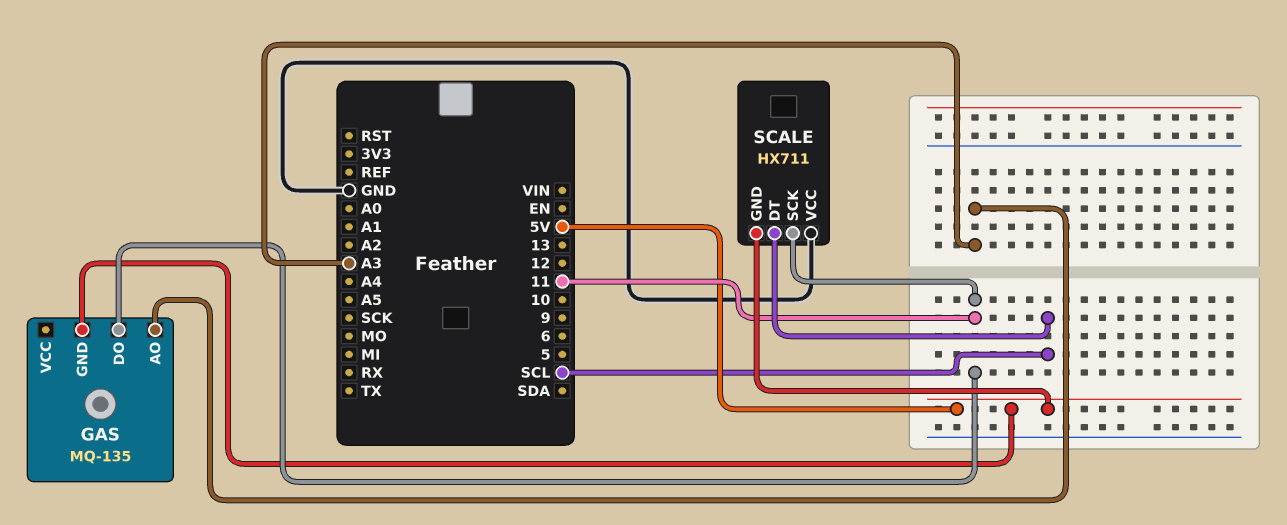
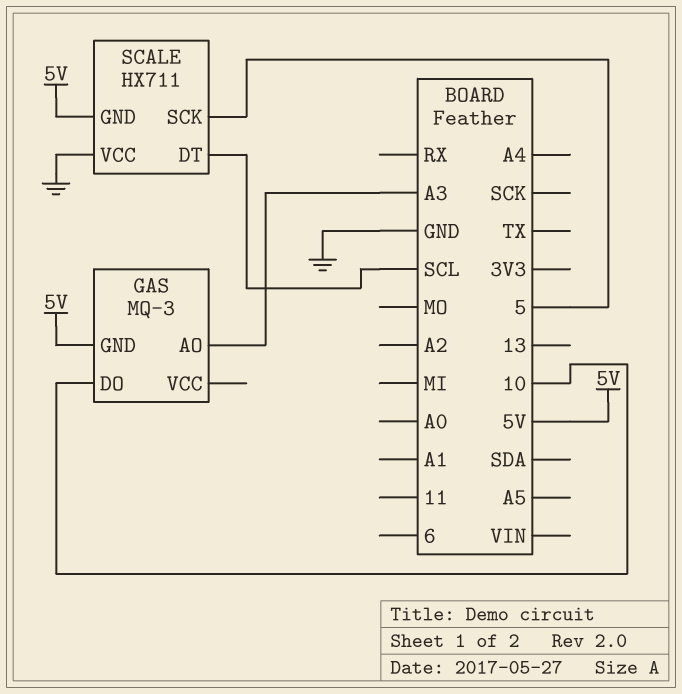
GAS: MQ-135 -> MQ-3
GAS pin DO: 11 -> 10
SCALE pin SCK: 11 -> 5

